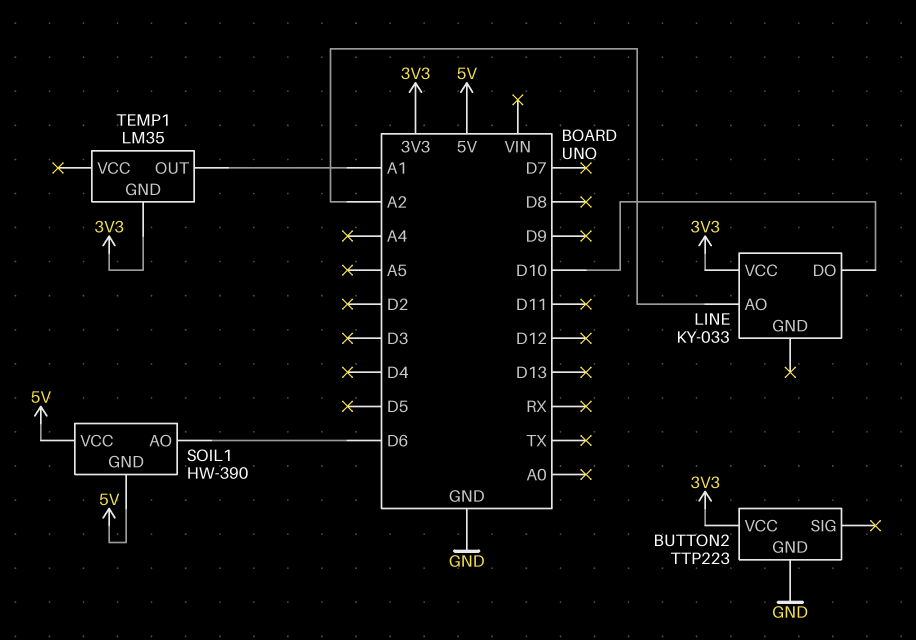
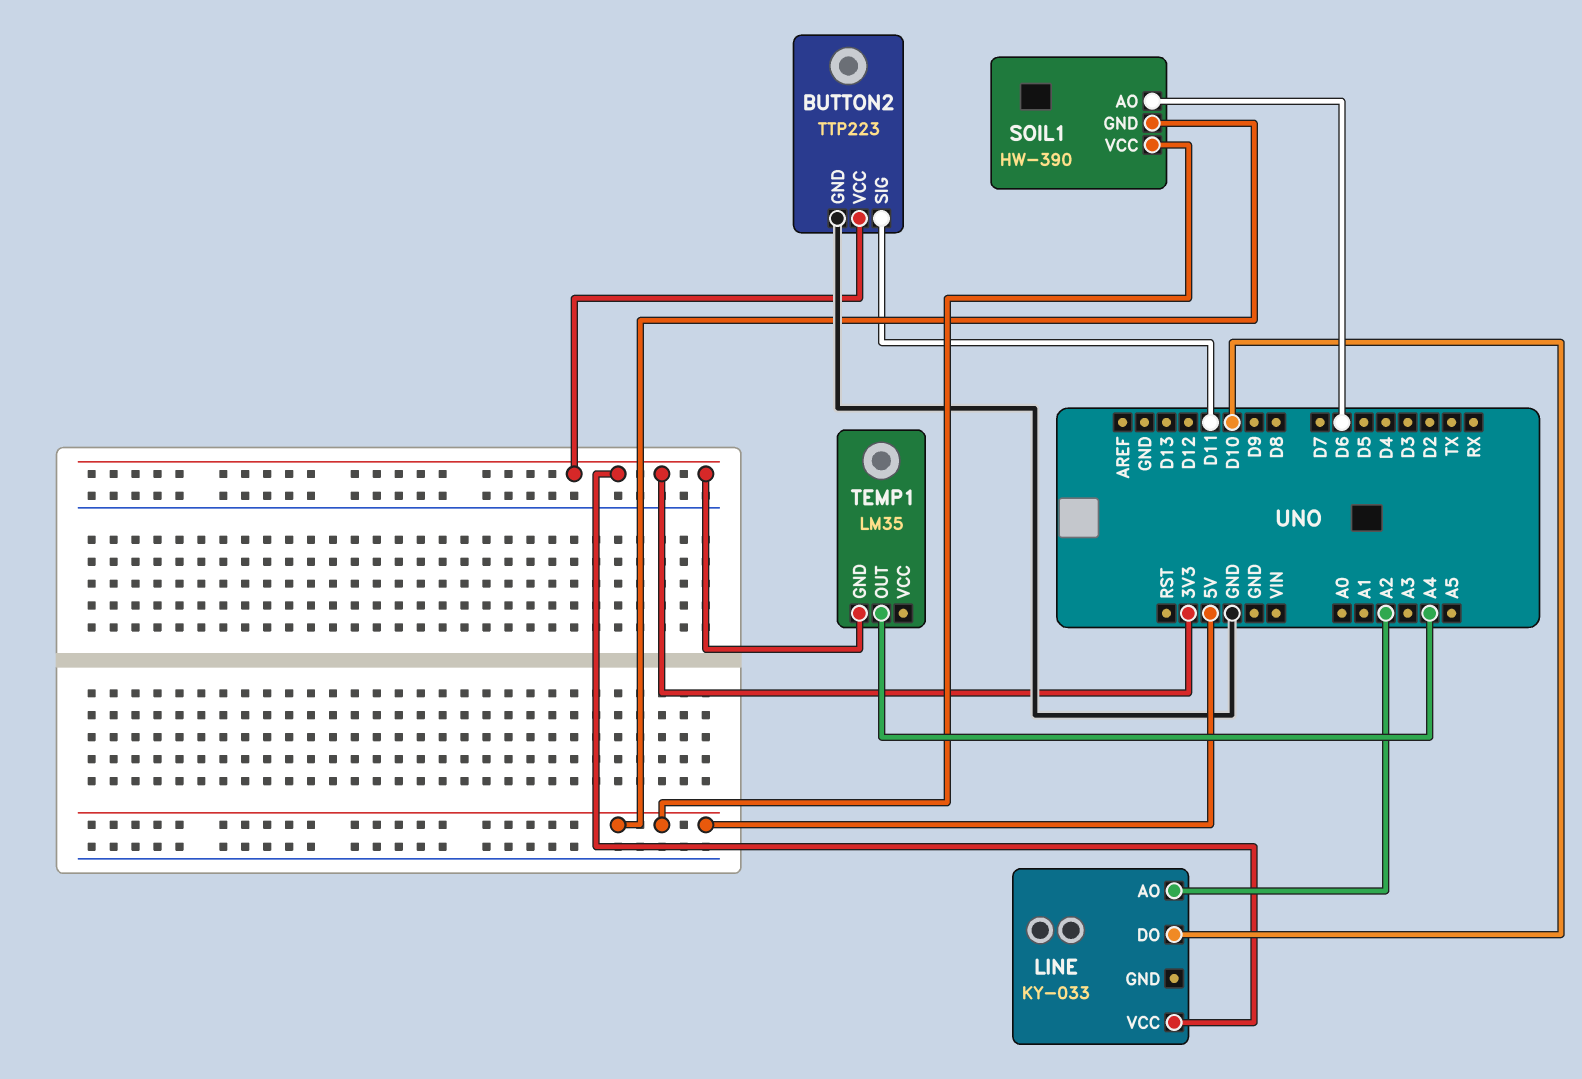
BUTTON2 pin SIG: none -> D11
TEMP1 pin OUT: A1 -> A4

